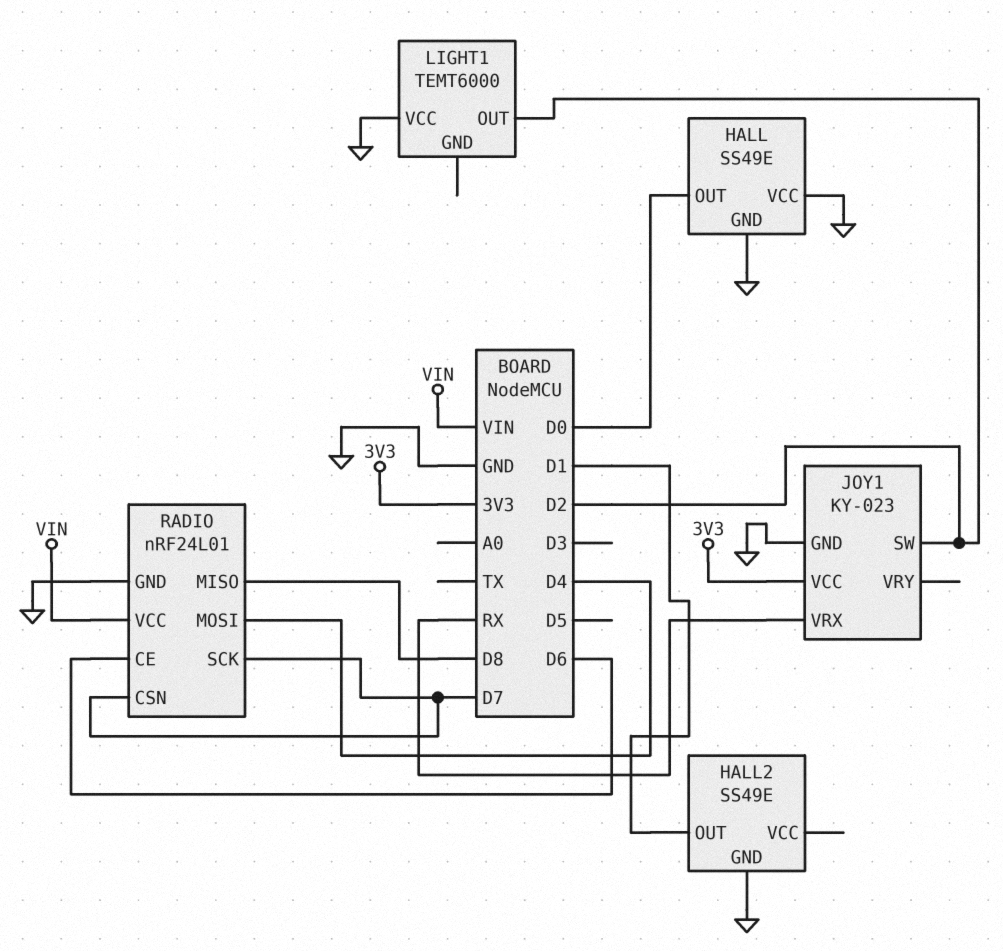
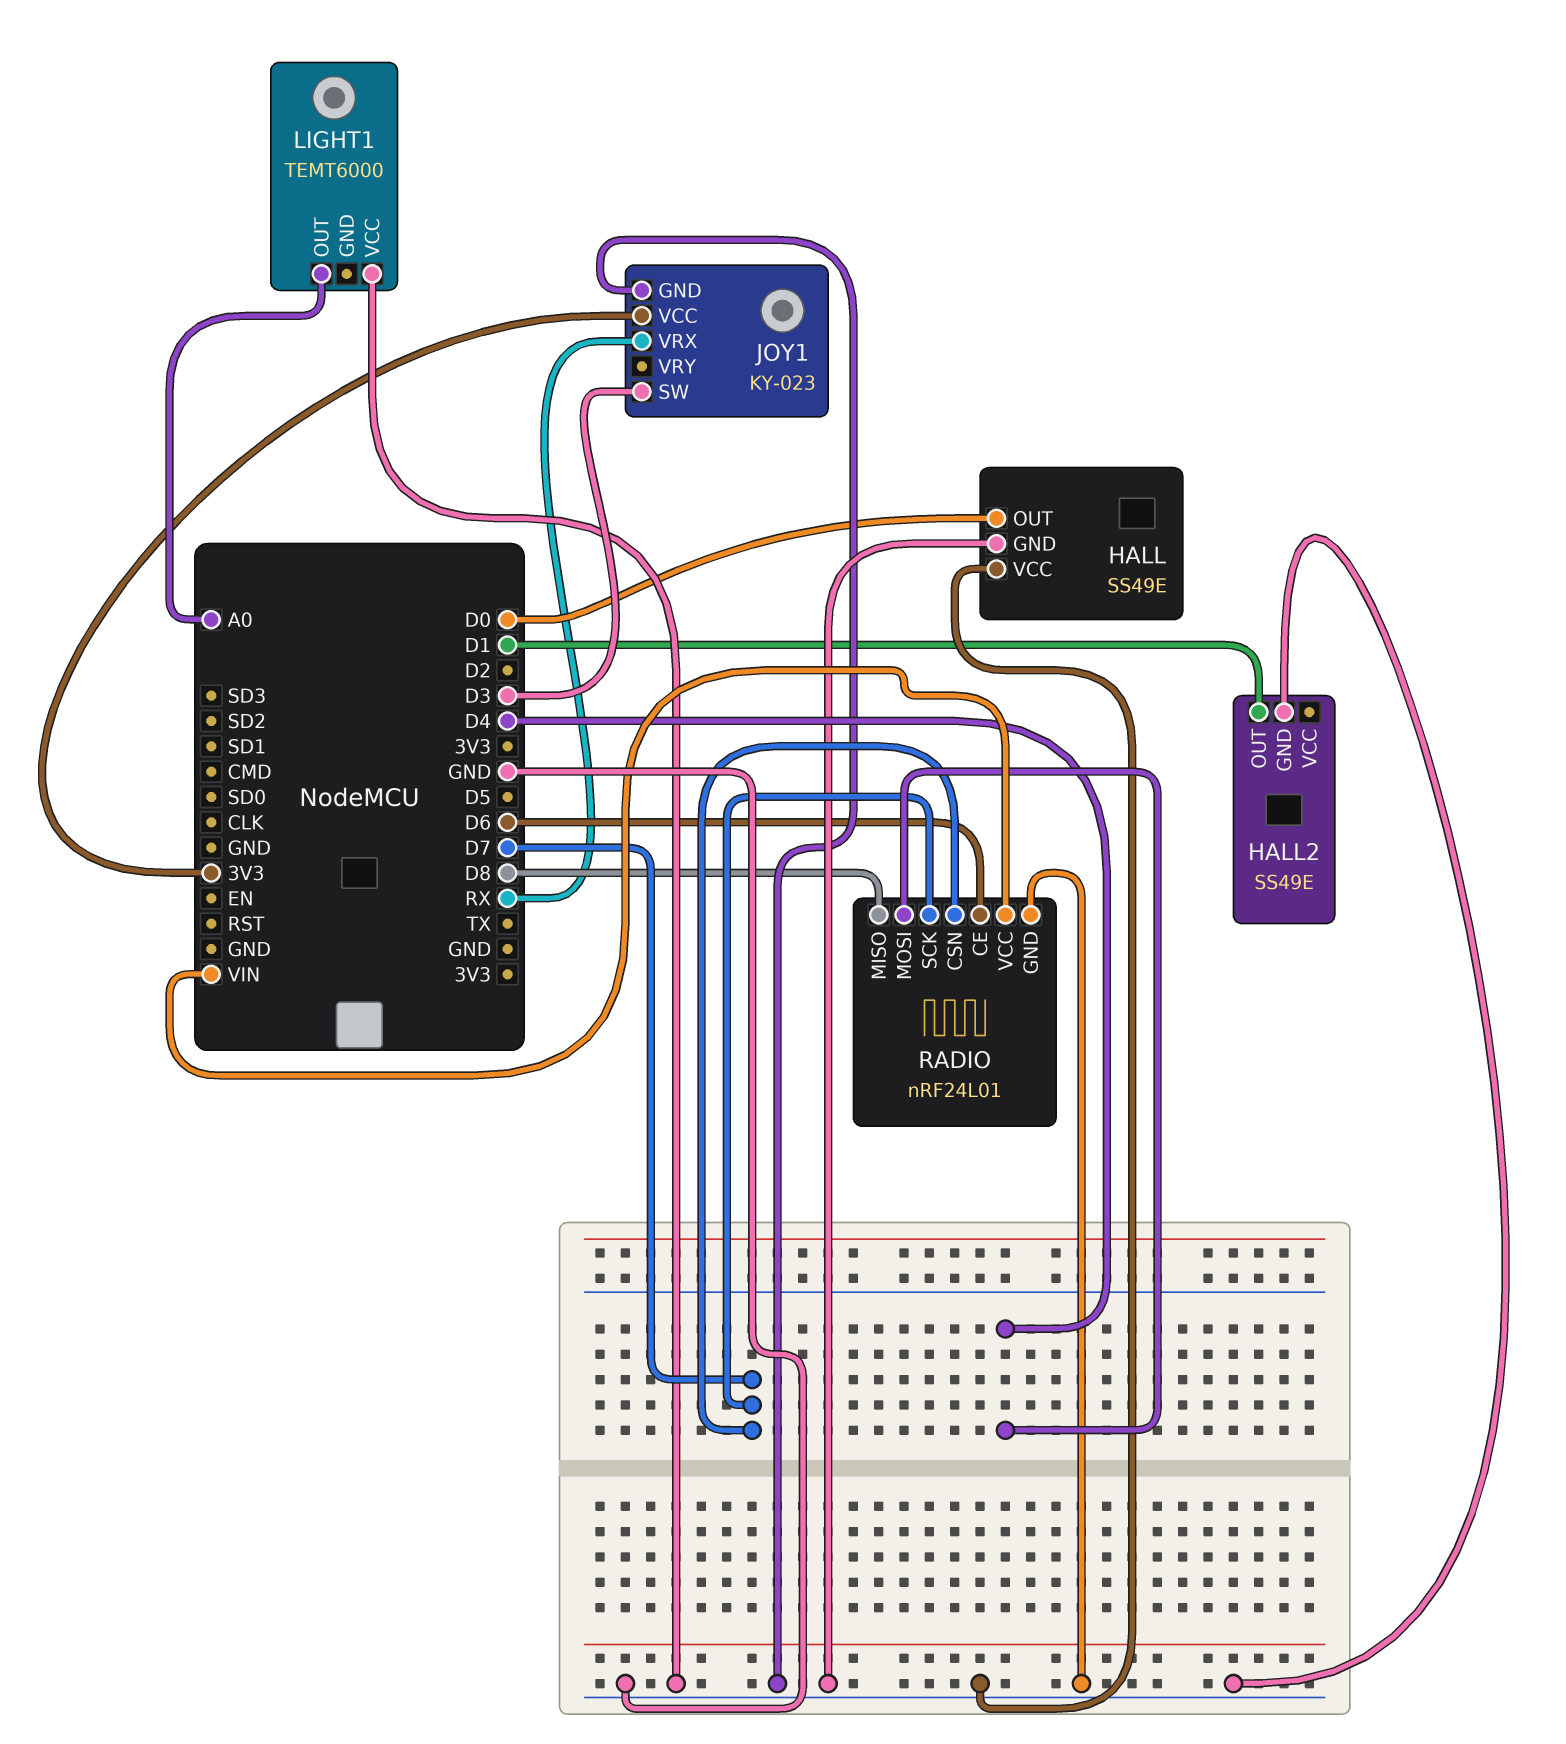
JOY1 pin SW: D2 -> D3
LIGHT1 pin OUT: D2 -> A0

